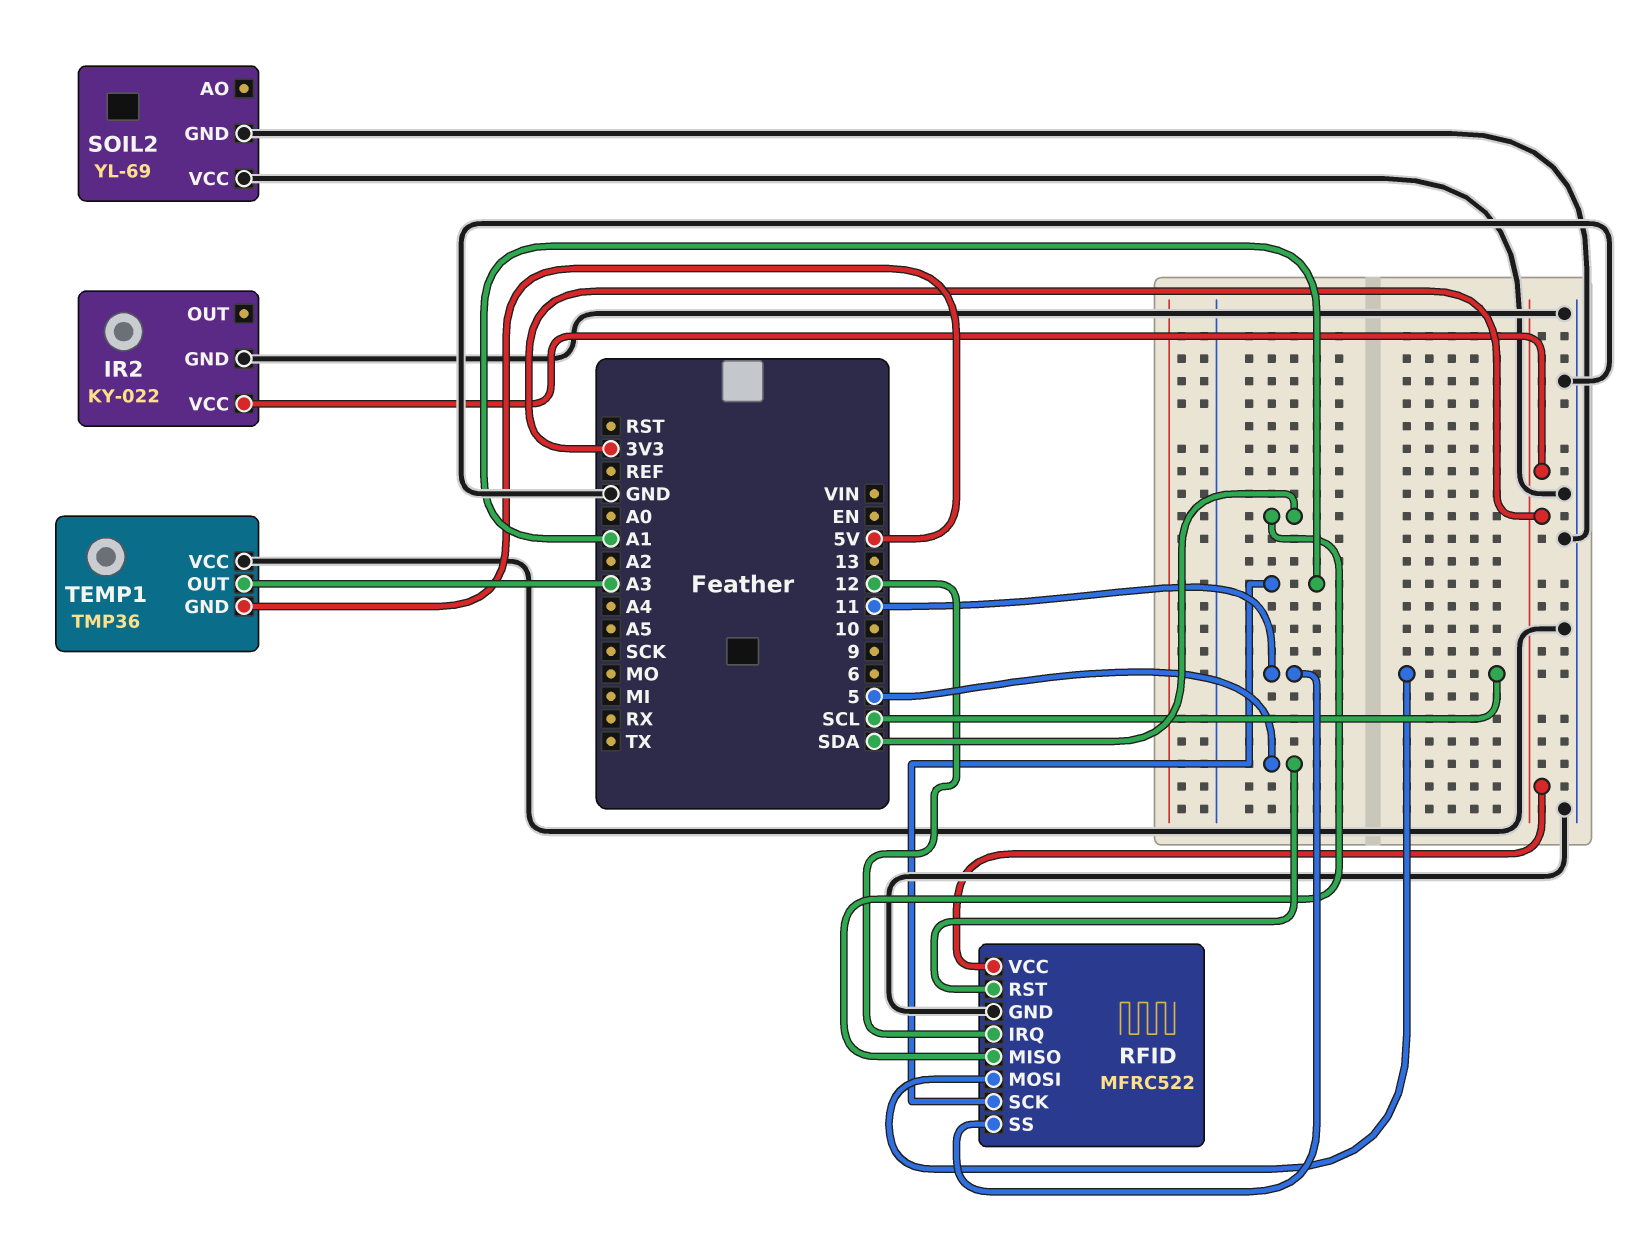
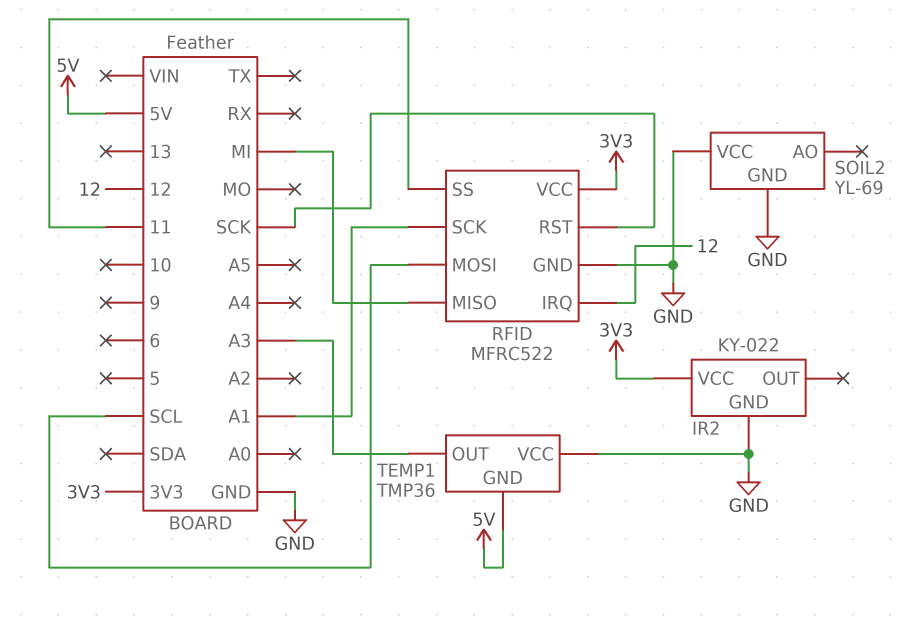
RFID pin MISO: SDA -> MI
RFID pin RST: 5 -> SCK

